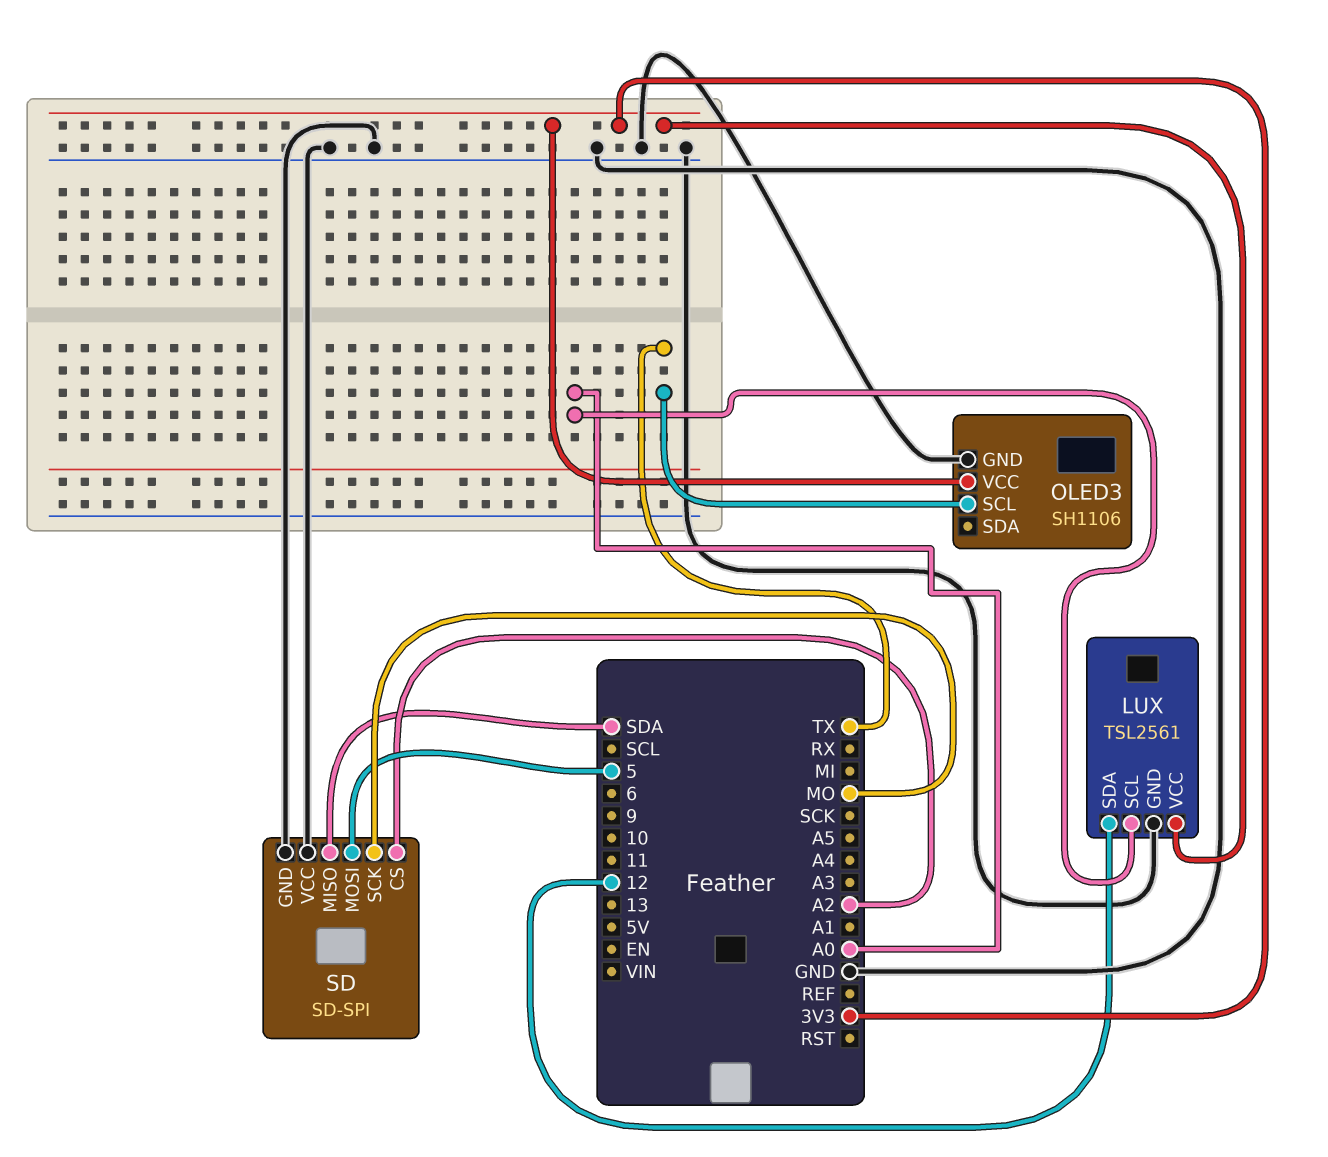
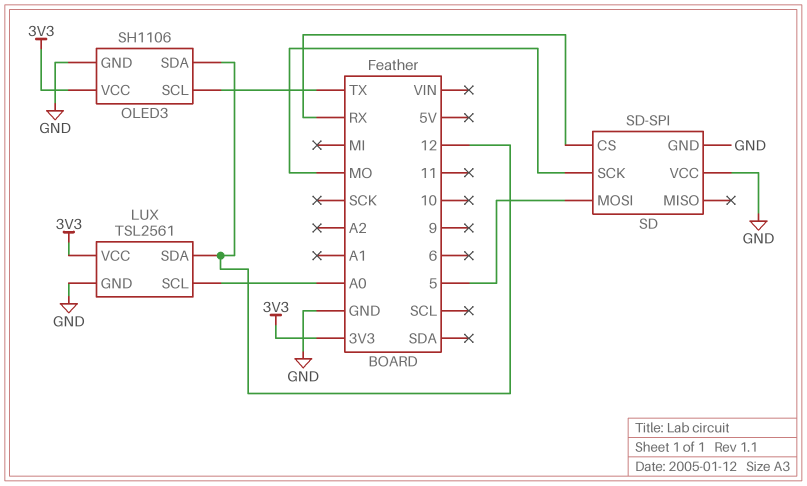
OLED3 pin SDA: none -> 12
SD pin CS: A2 -> RX
SD pin MISO: SDA -> none

